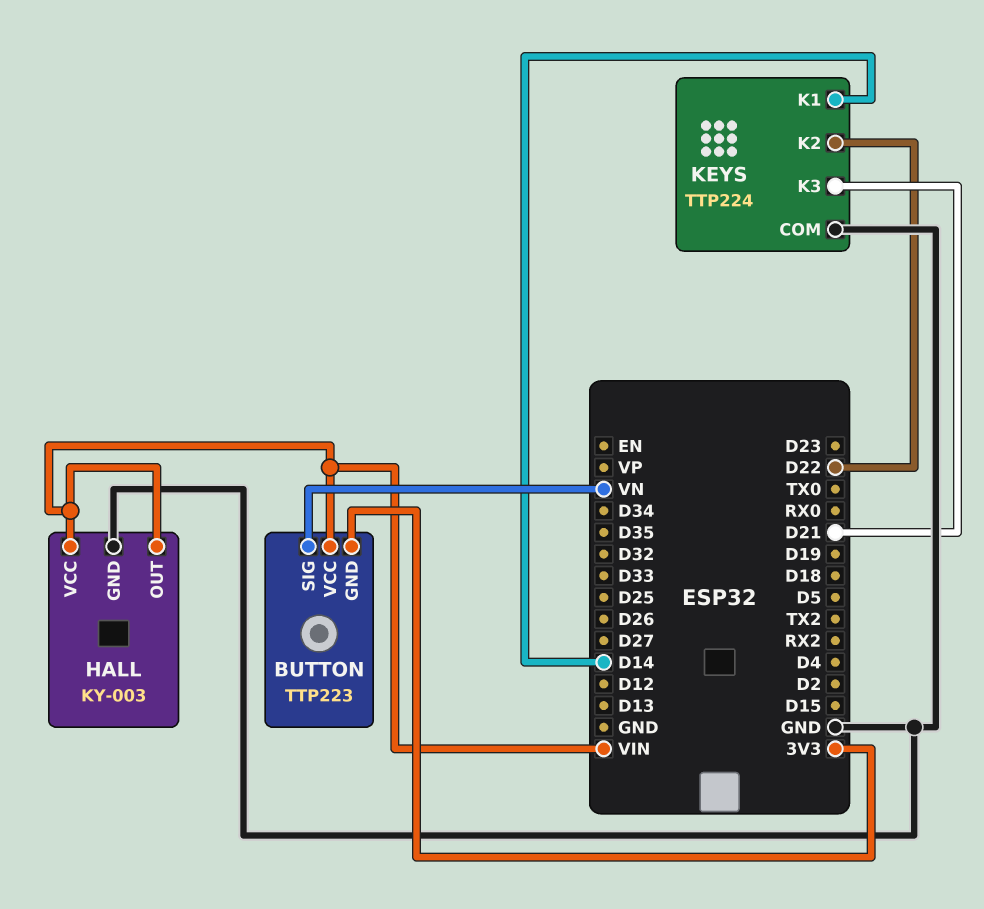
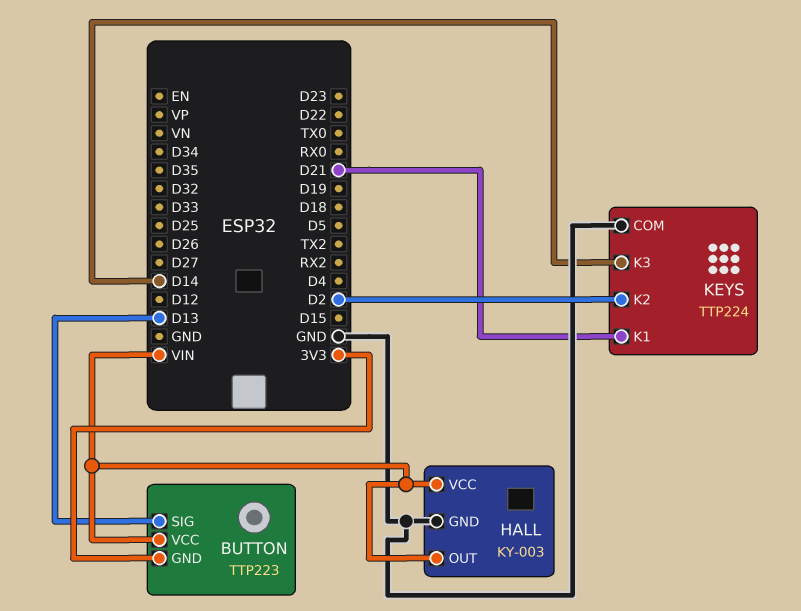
BUTTON pin SIG: VN -> D13
KEYS pin K1: D14 -> D21
KEYS pin K2: D22 -> D2
KEYS pin K3: D21 -> D14

